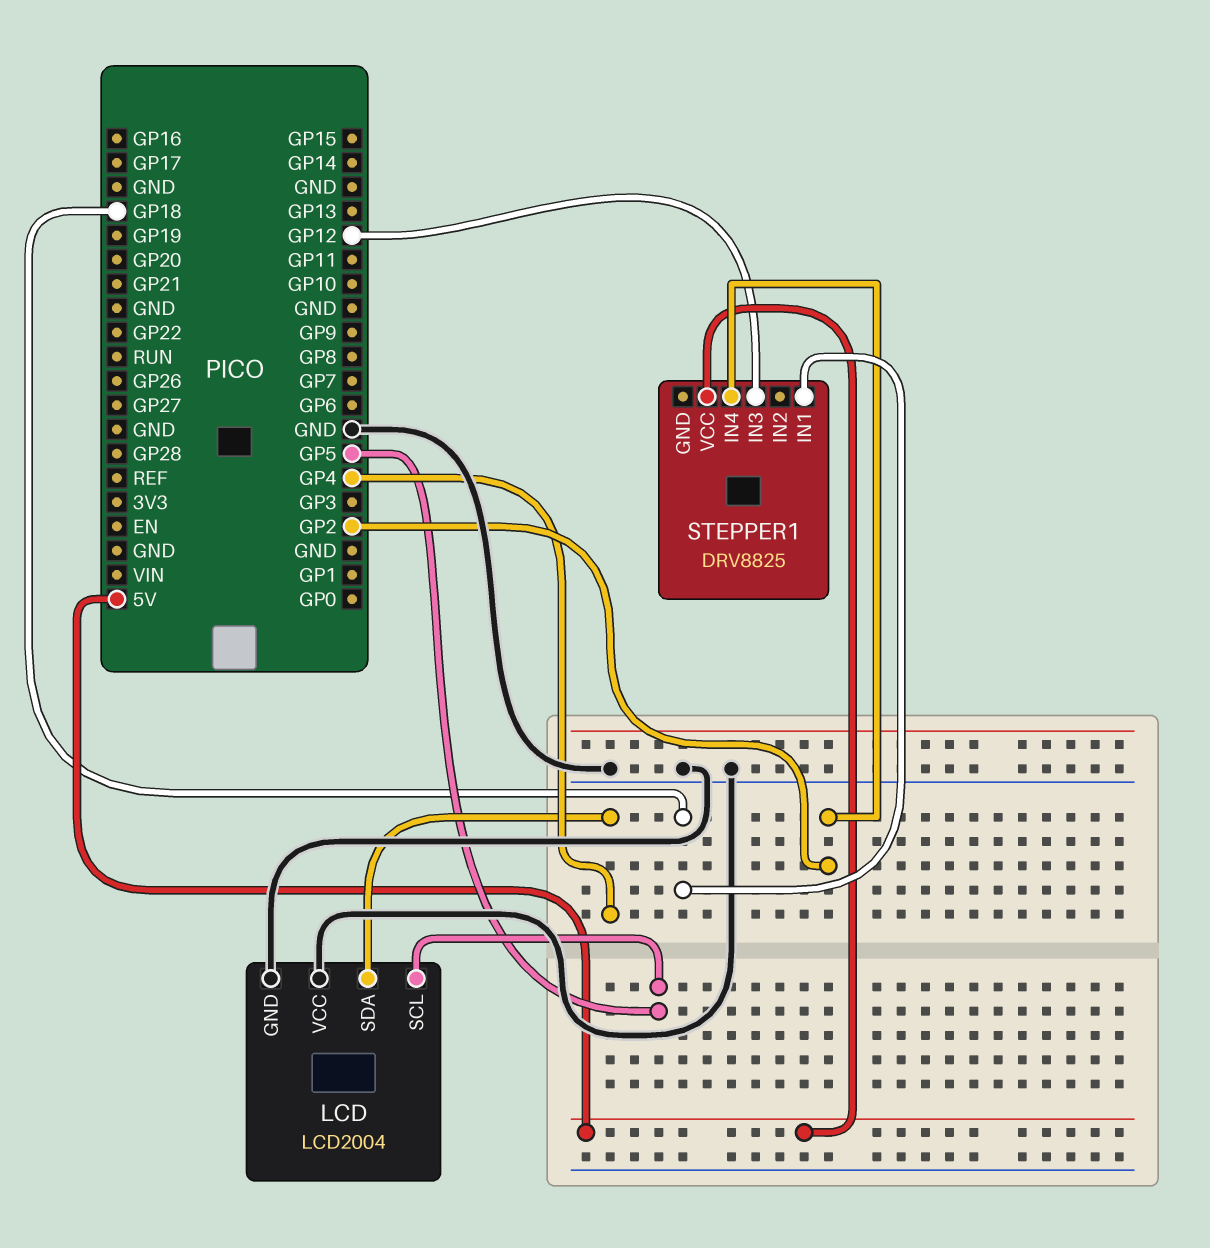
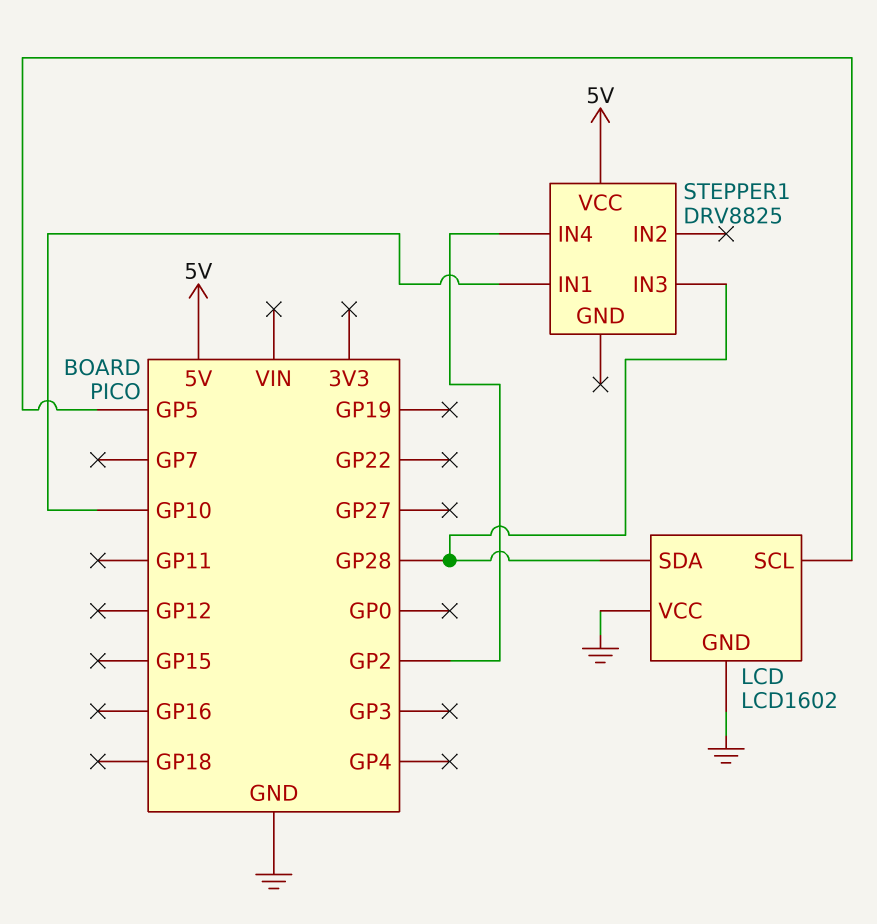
LCD: LCD2004 -> LCD1602
LCD pin SDA: GP4 -> GP28
STEPPER1 pin IN1: GP18 -> GP10
STEPPER1 pin IN3: GP12 -> GP28

